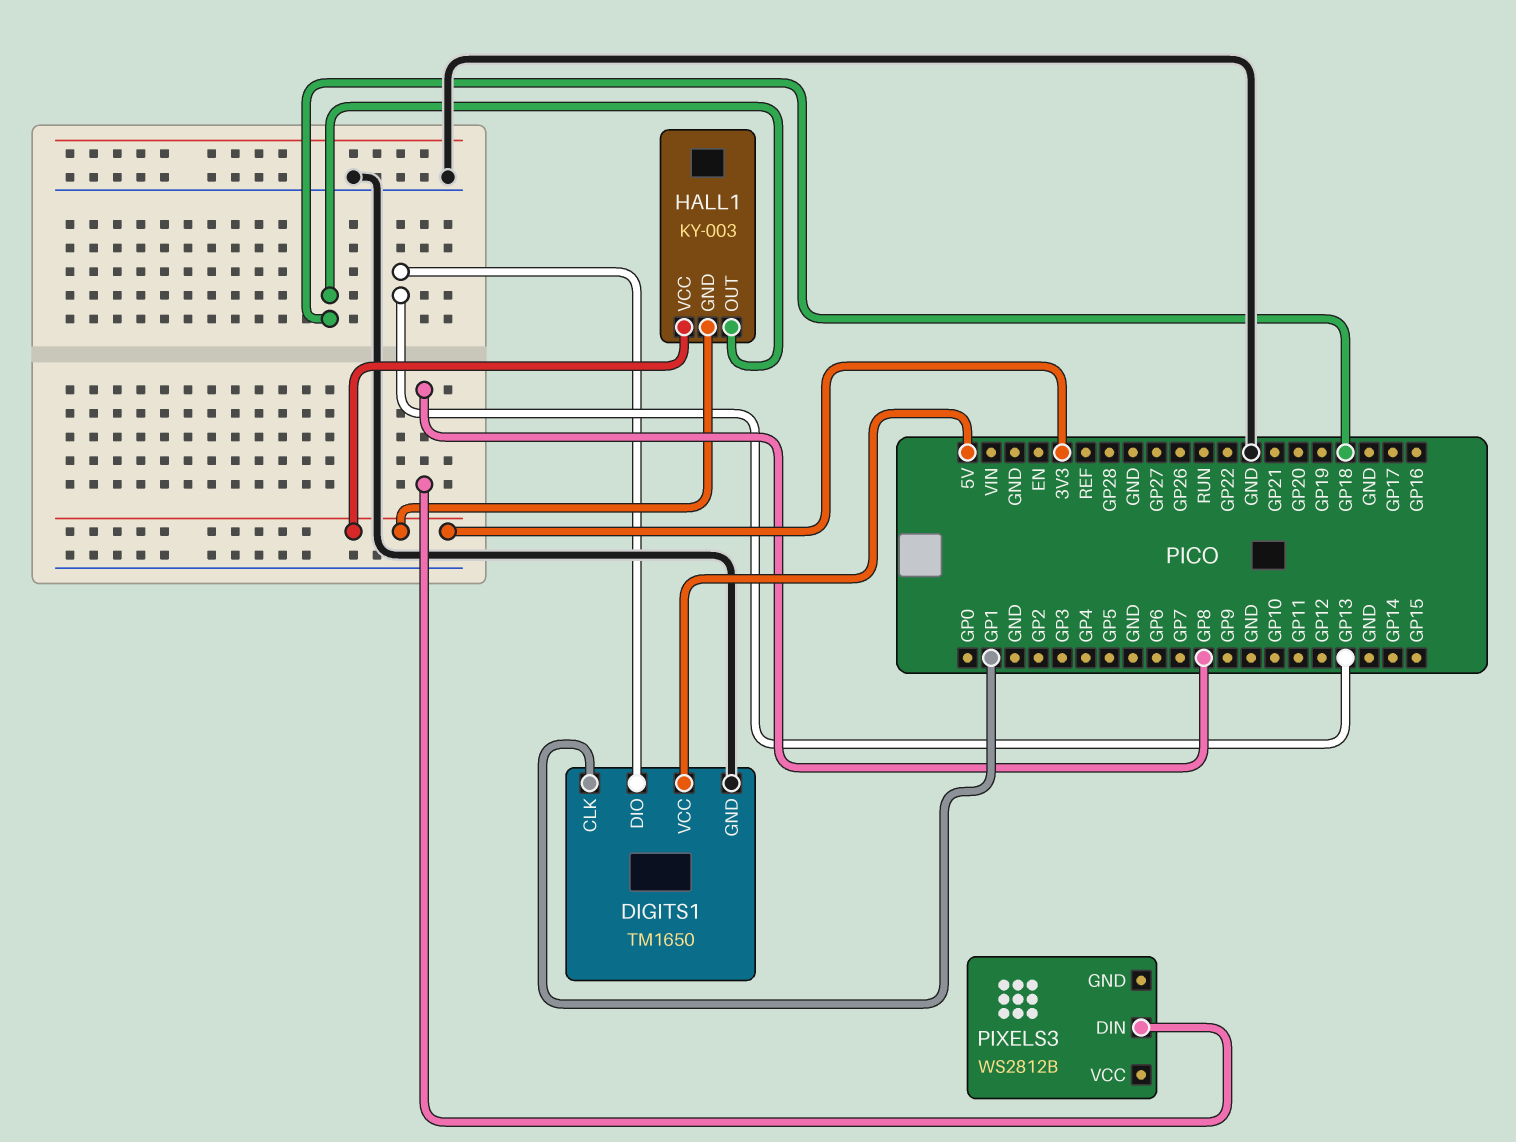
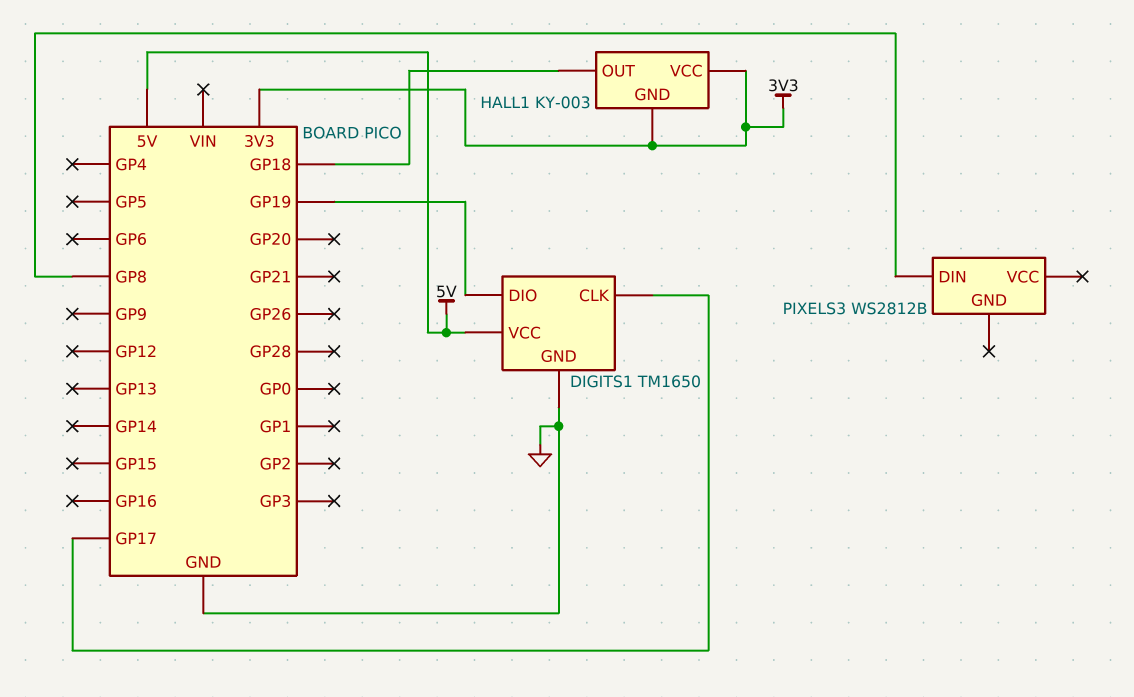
DIGITS1 pin CLK: GP1 -> GP17
DIGITS1 pin DIO: GP13 -> GP19

